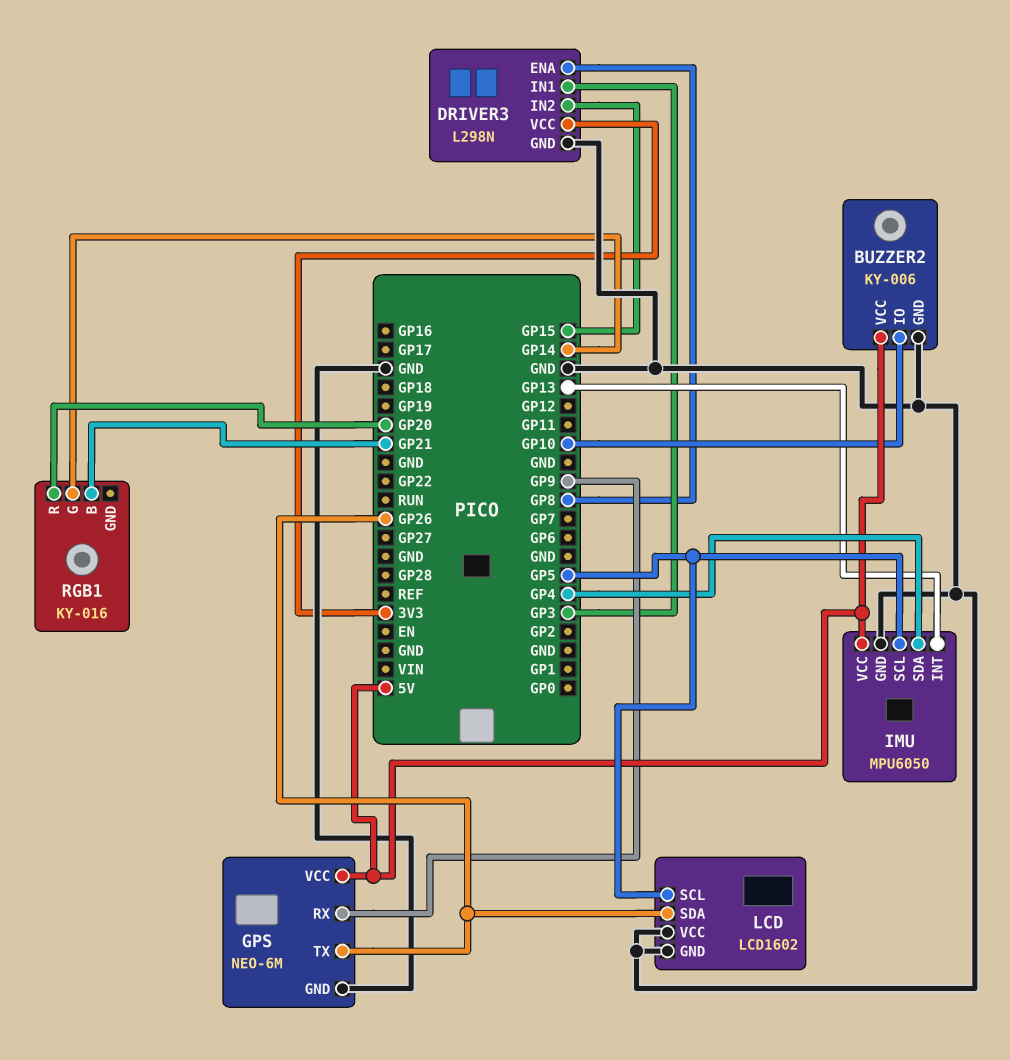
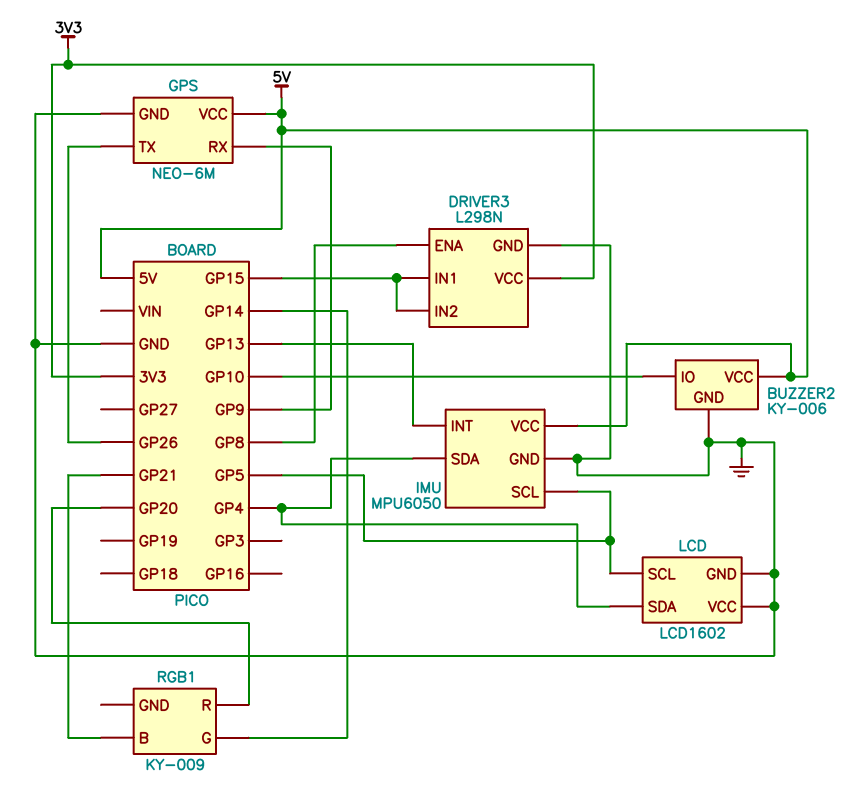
DRIVER3 pin IN1: GP3 -> GP15
LCD pin SDA: GP26 -> GP4
RGB1: KY-016 -> KY-009

